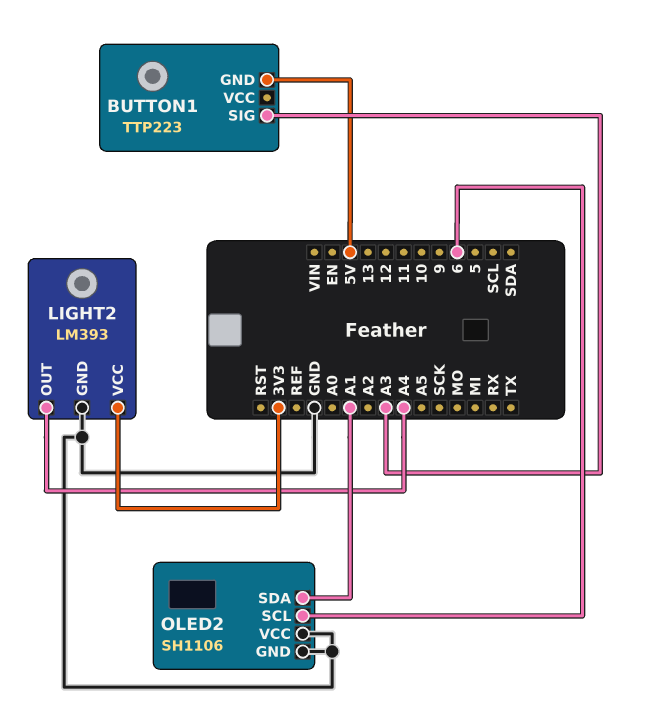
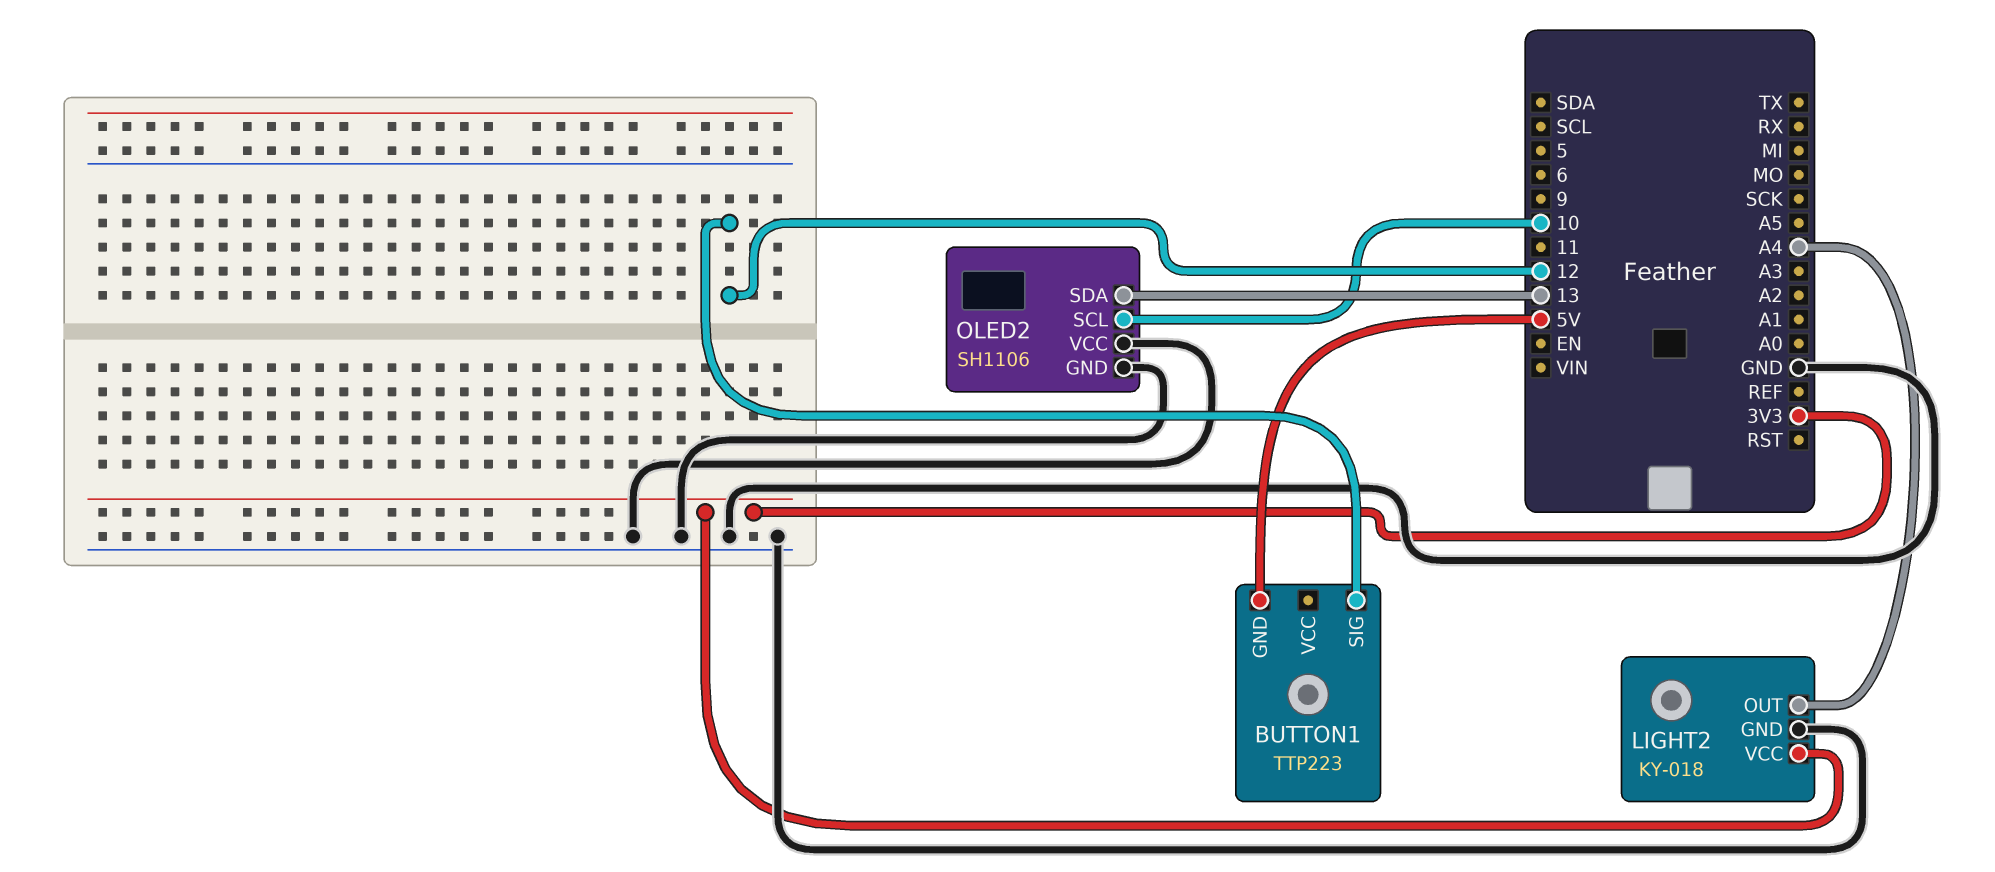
BUTTON1 pin SIG: A3 -> 12
LIGHT2: LM393 -> KY-018
OLED2 pin SCL: 6 -> 10
OLED2 pin SDA: A1 -> 13

